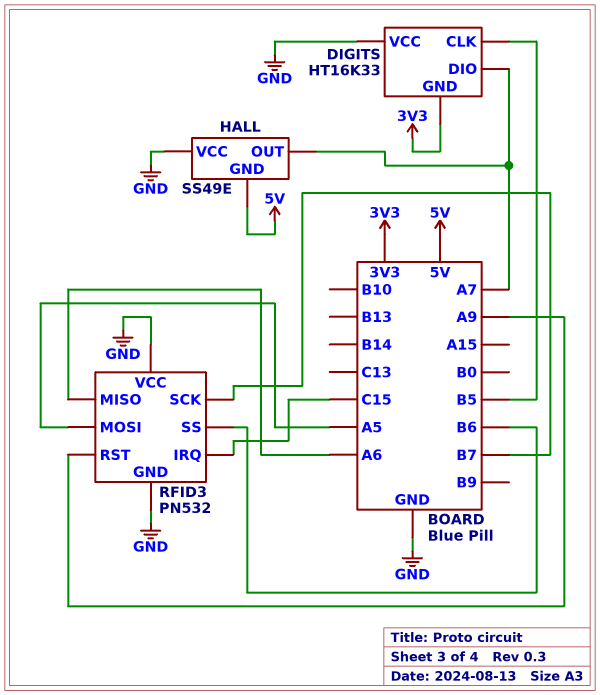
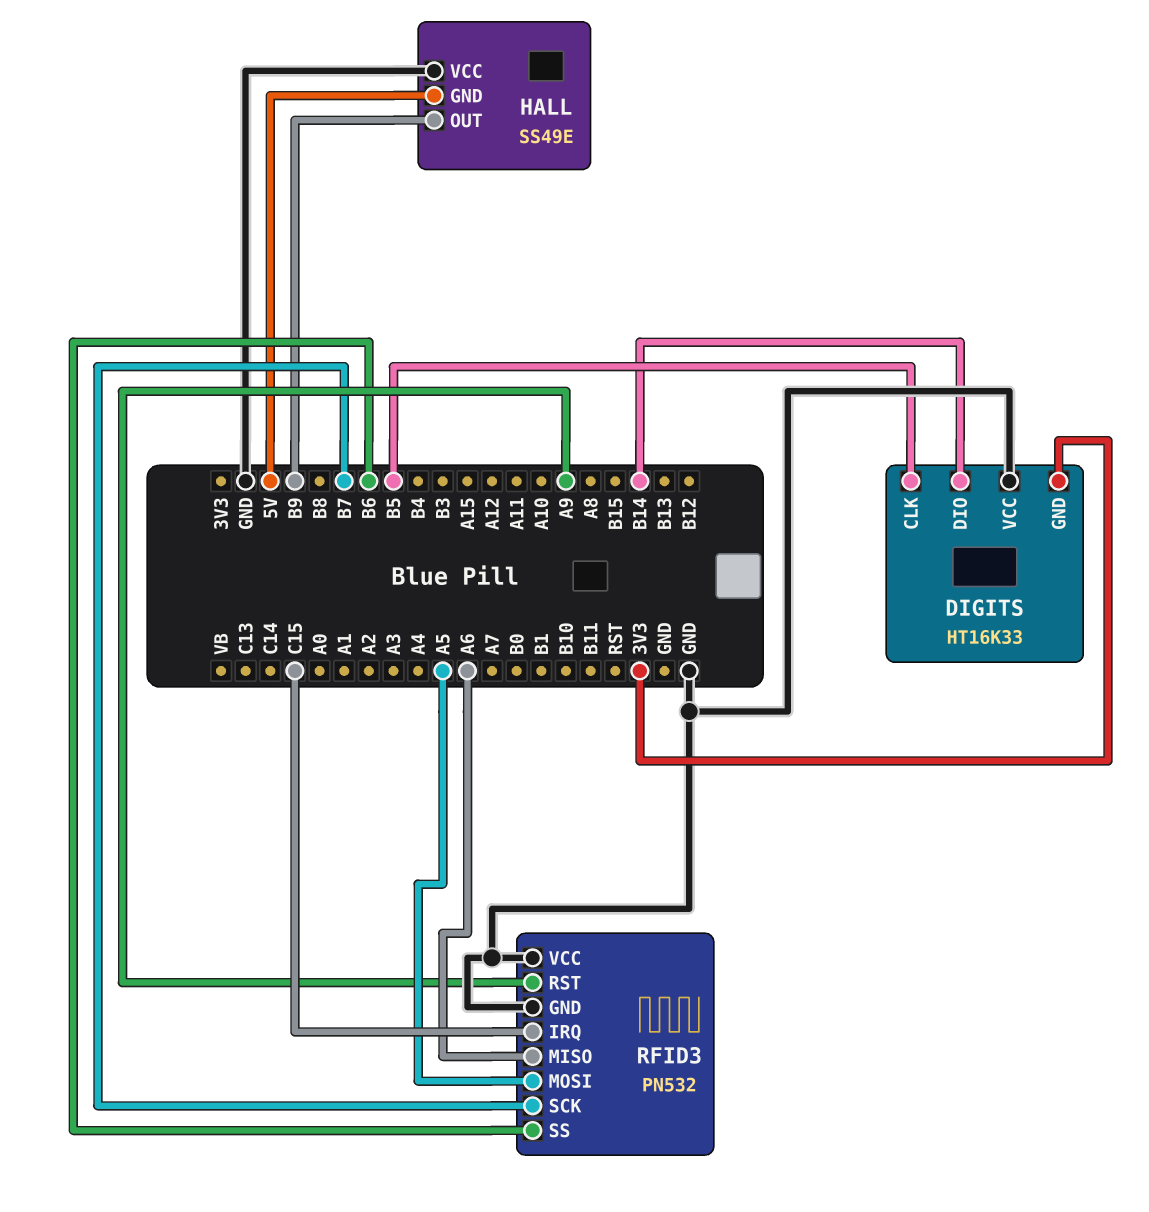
DIGITS pin DIO: A7 -> B14
HALL pin OUT: A7 -> B9

